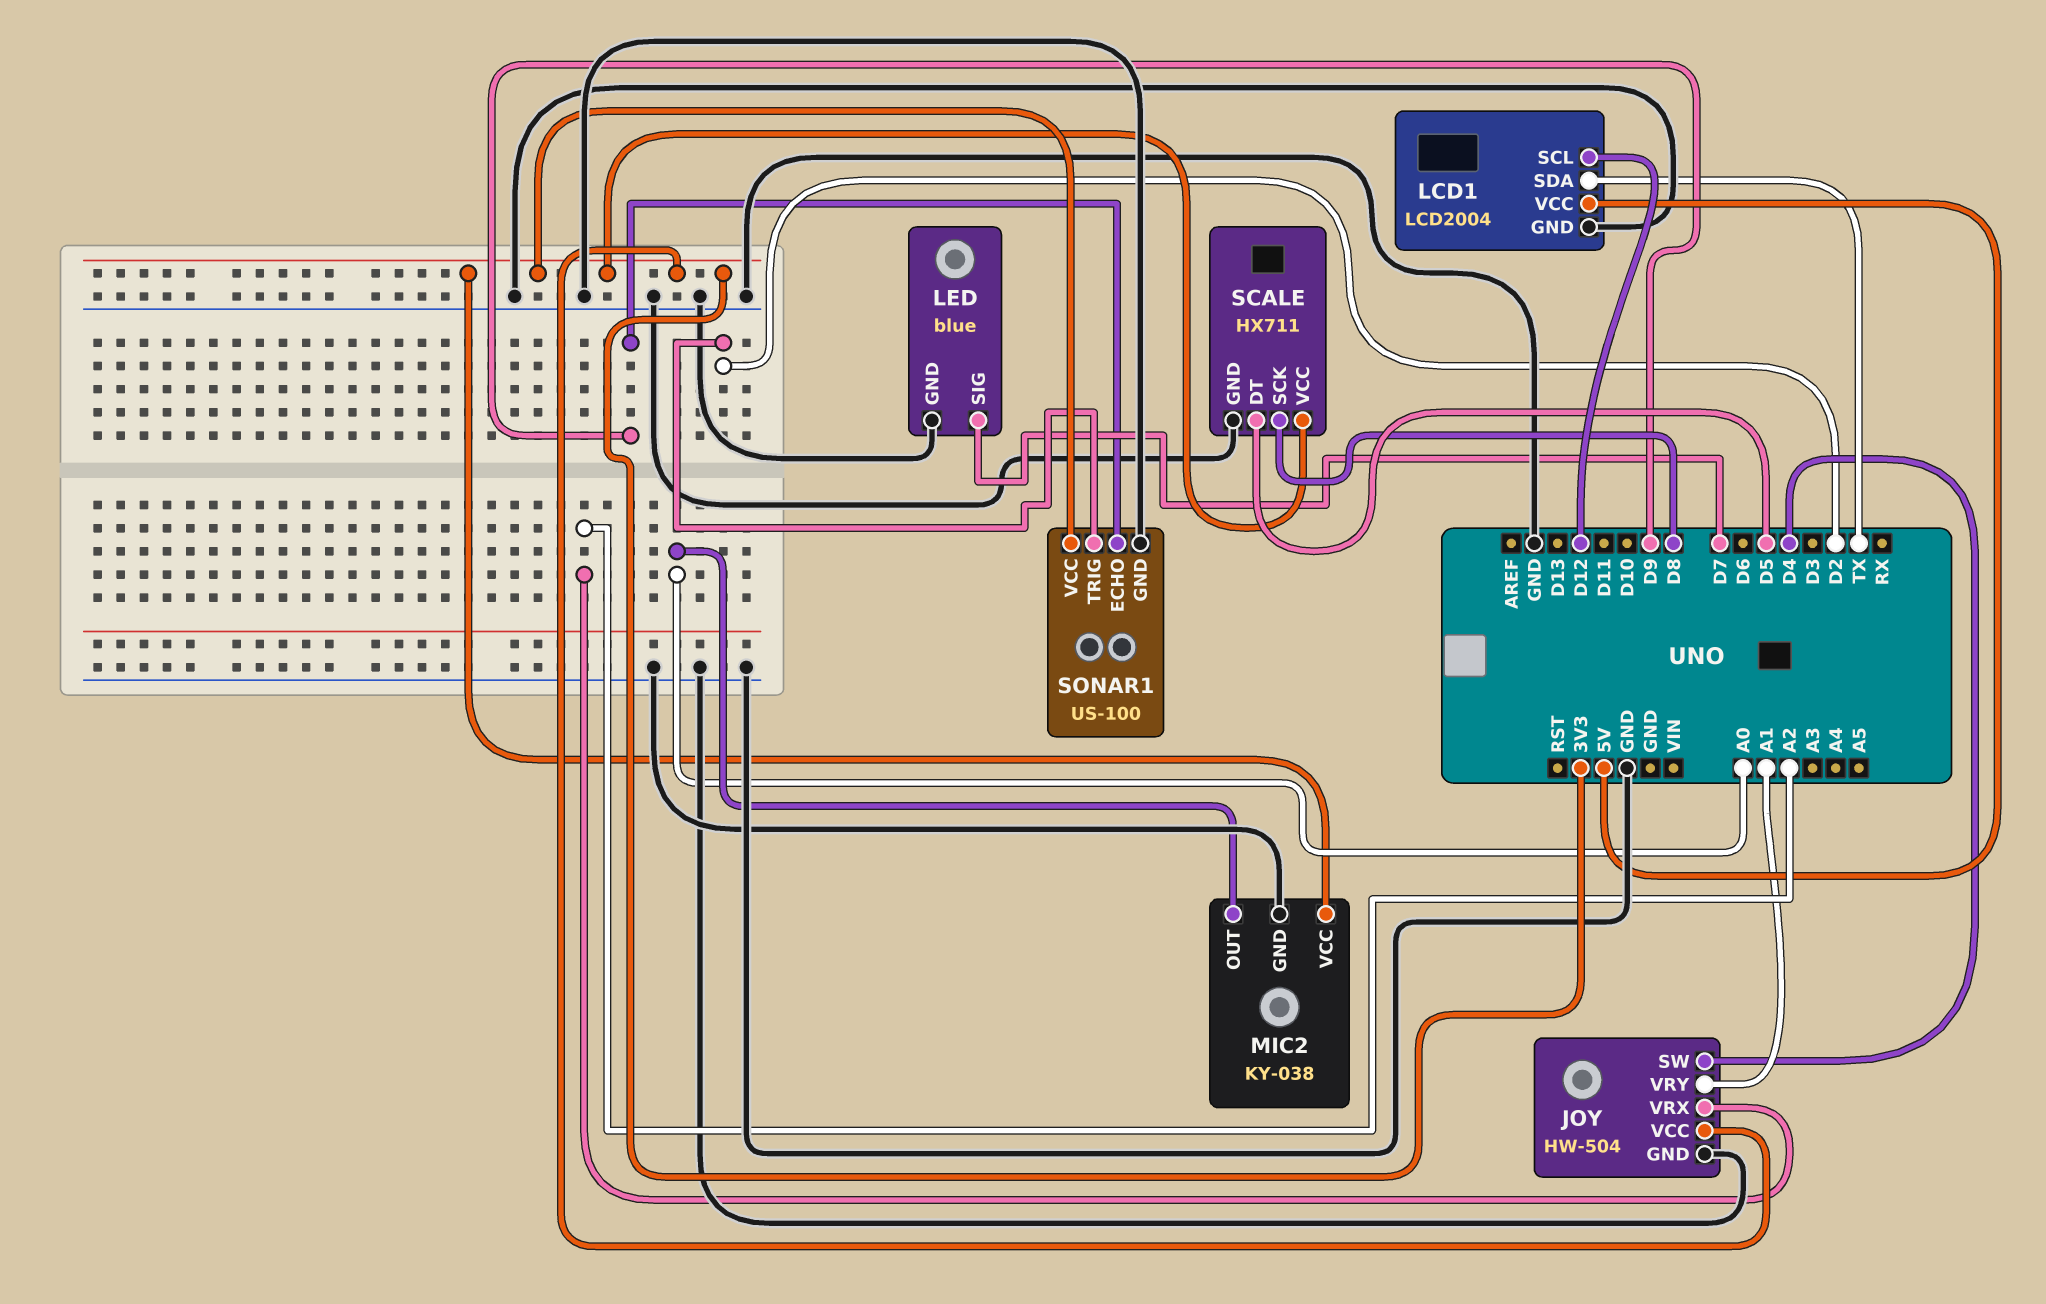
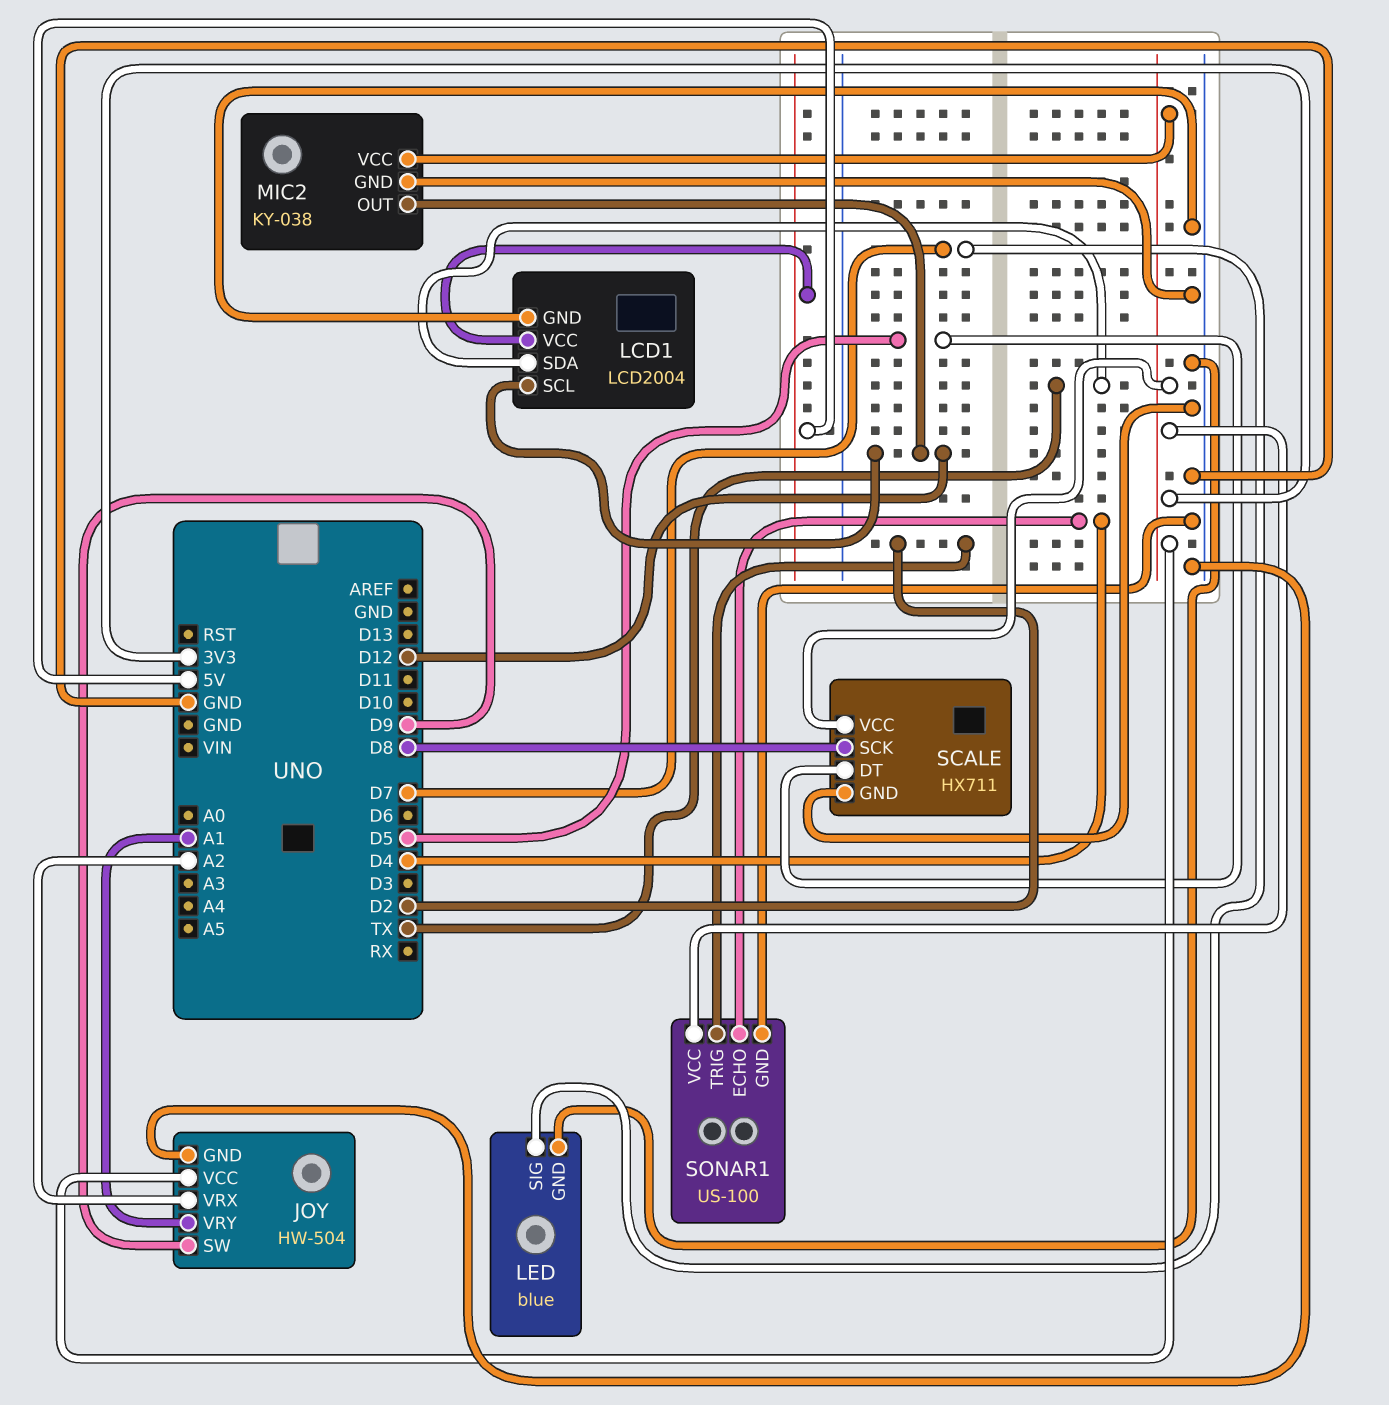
JOY pin SW: D4 -> D9
MIC2 pin OUT: A0 -> D12
SONAR1 pin ECHO: D9 -> D4

